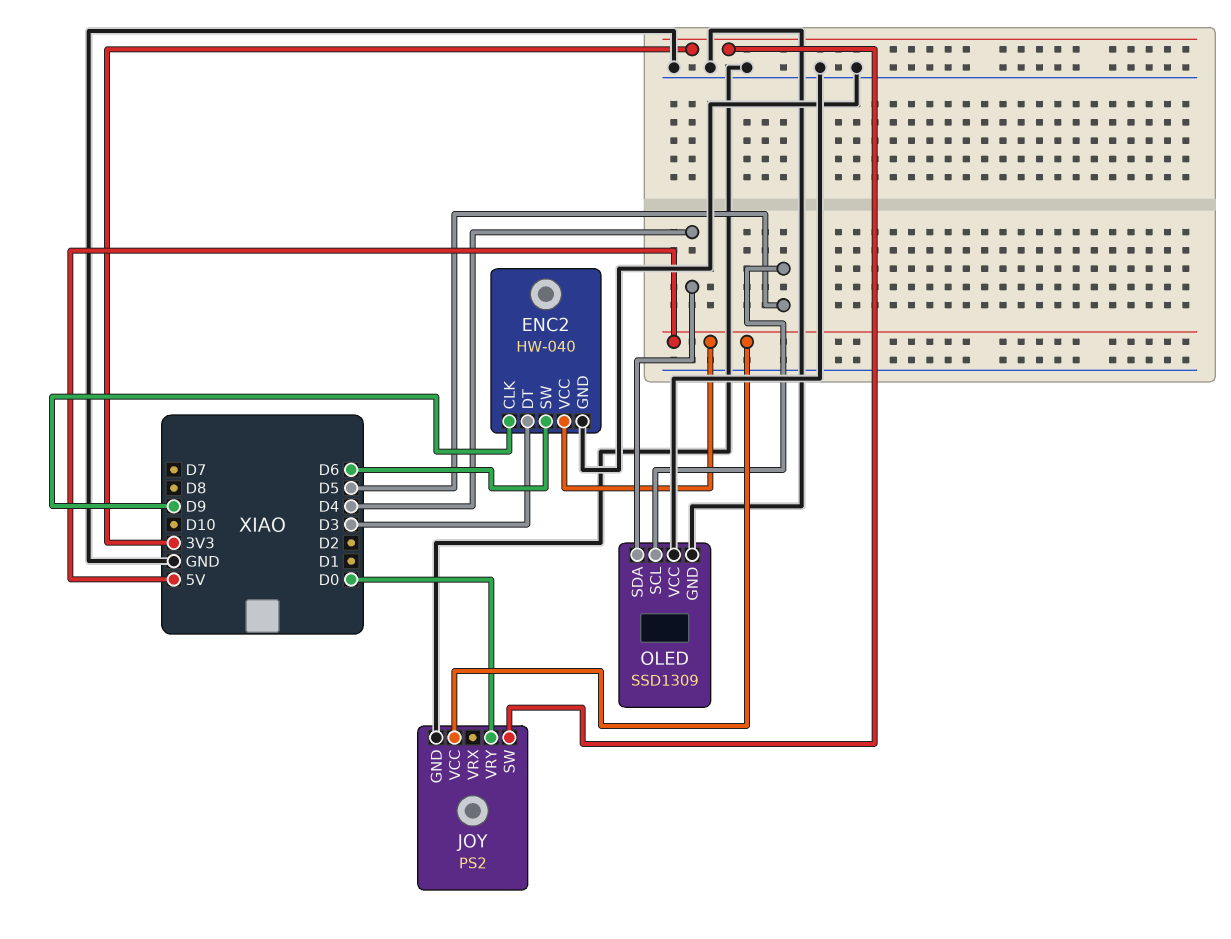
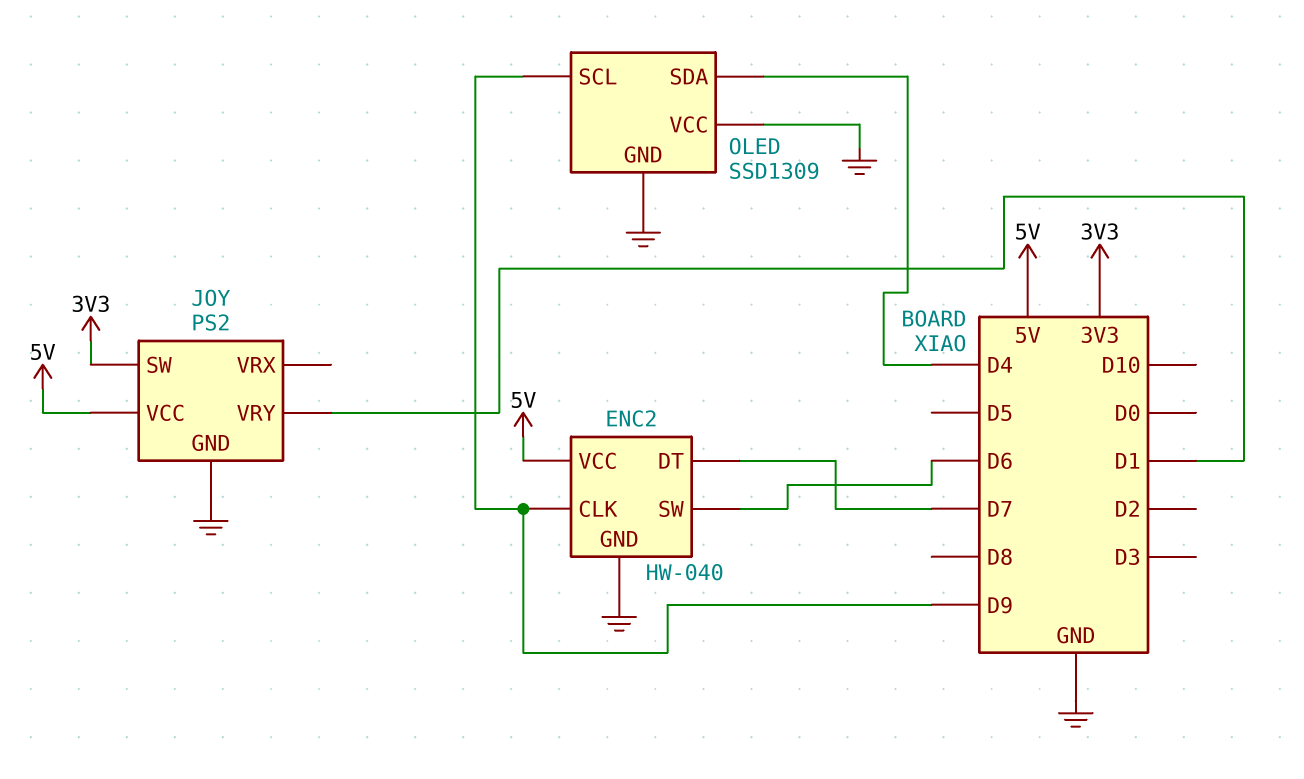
ENC2 pin DT: D3 -> D7
JOY pin VRY: D0 -> D1
OLED pin SCL: D5 -> D9

